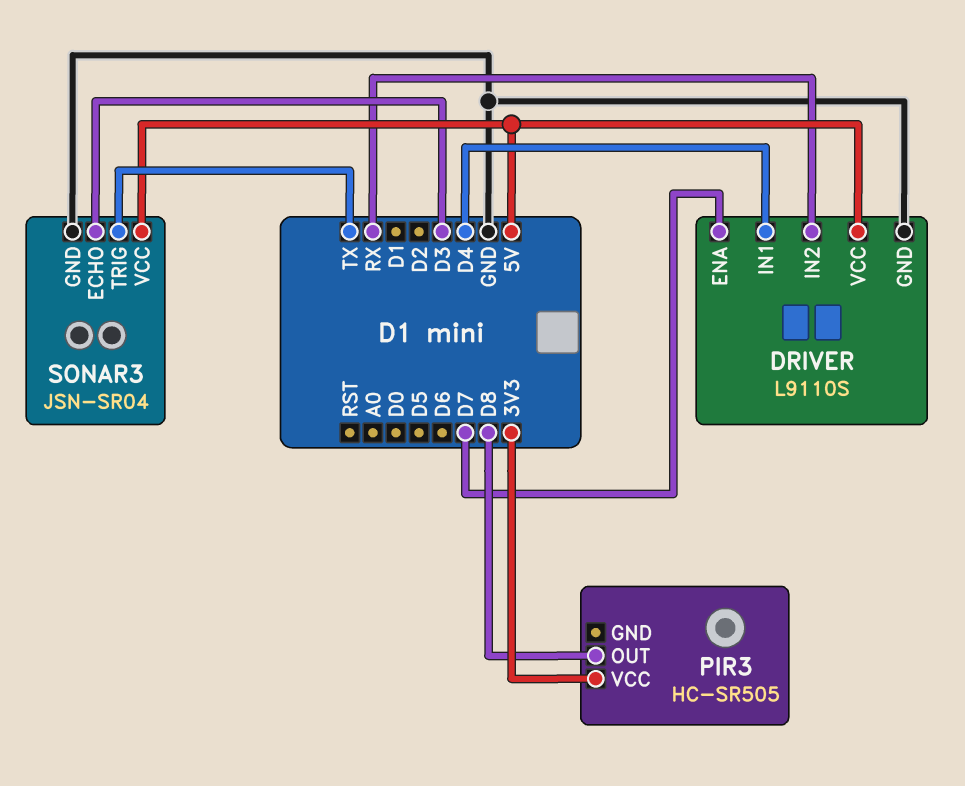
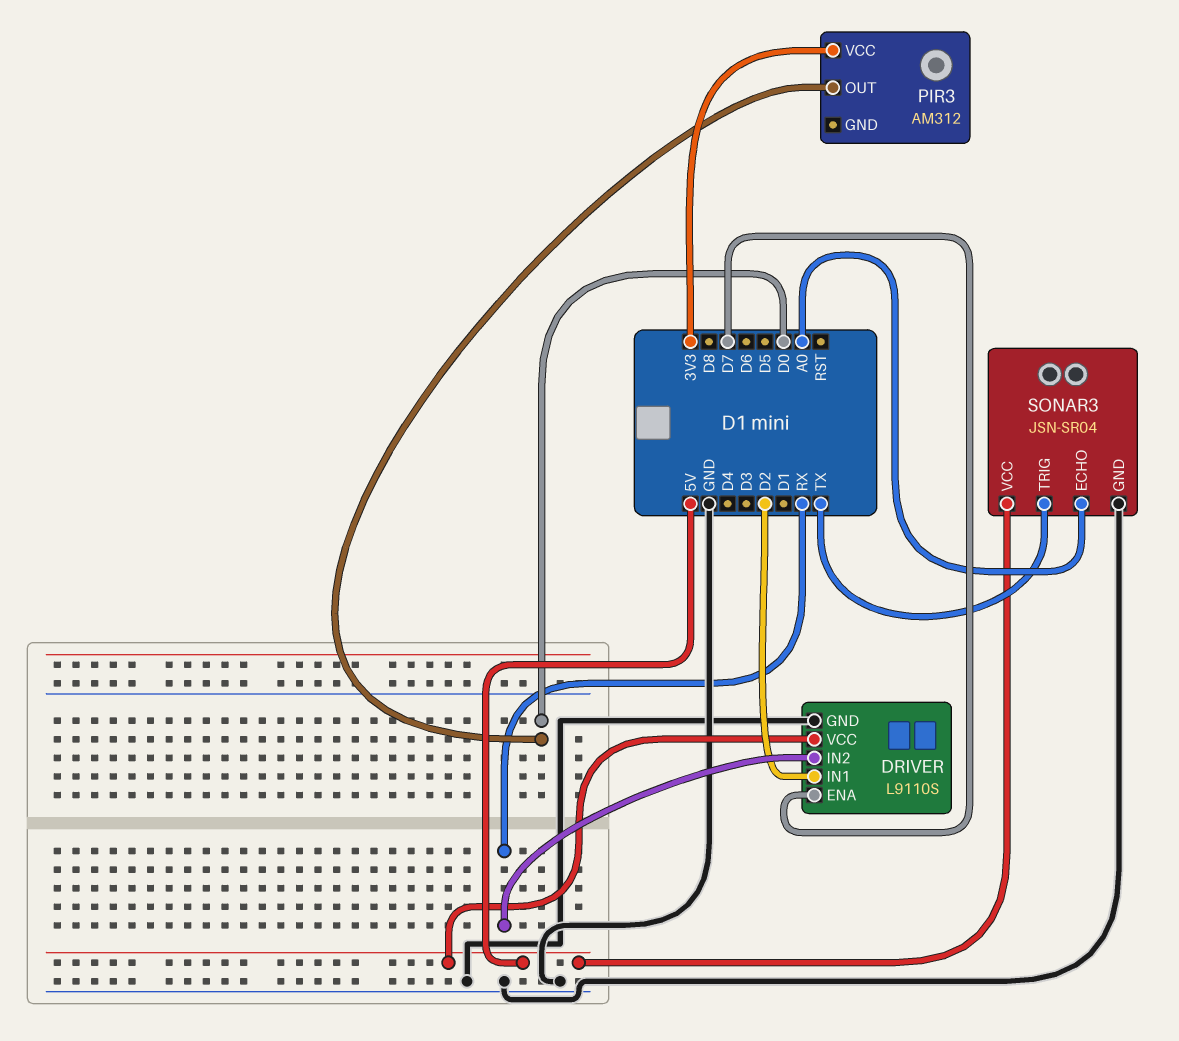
DRIVER pin IN1: D4 -> D2
PIR3: HC-SR505 -> AM312
PIR3 pin OUT: D8 -> D0
SONAR3 pin ECHO: D3 -> A0

